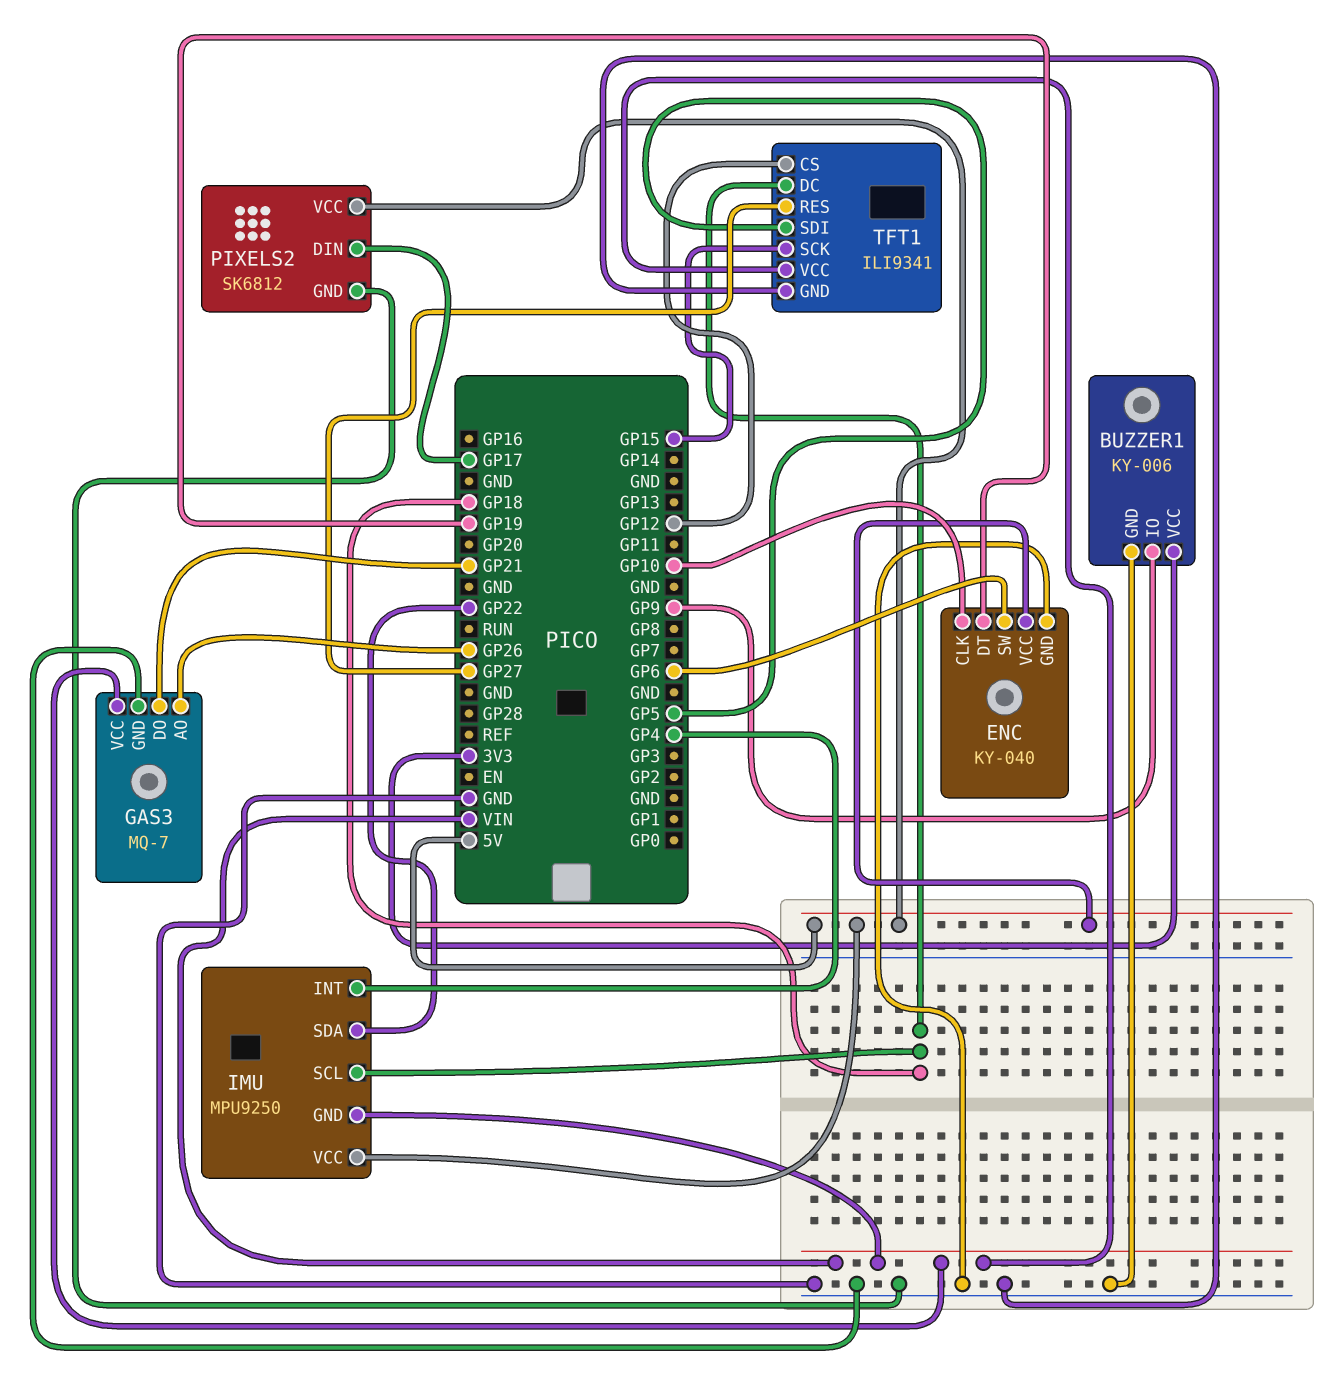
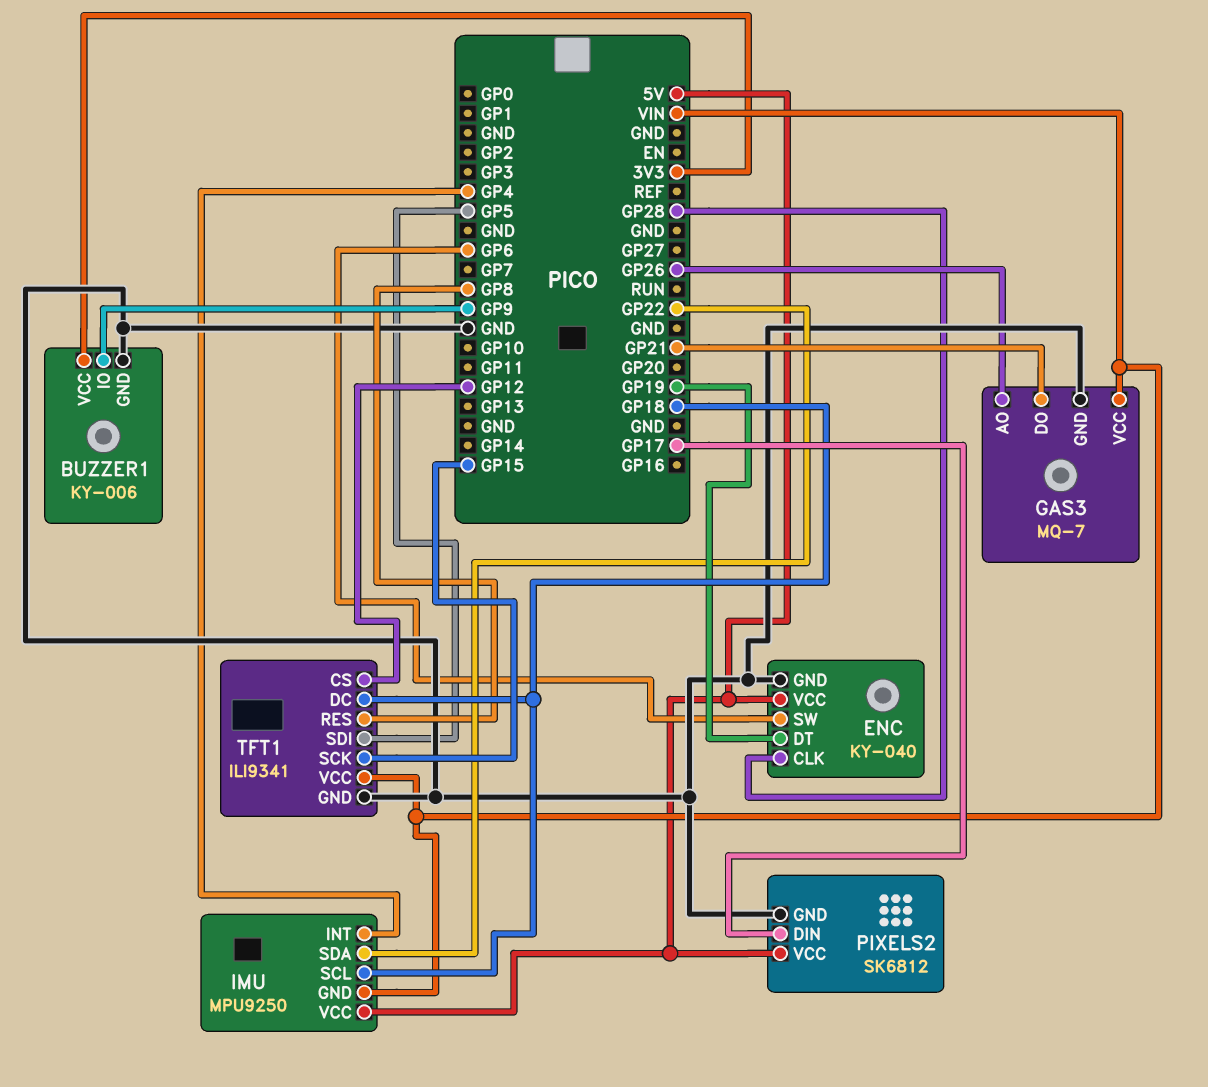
ENC pin CLK: GP10 -> GP28
TFT1 pin RES: GP27 -> GP8

